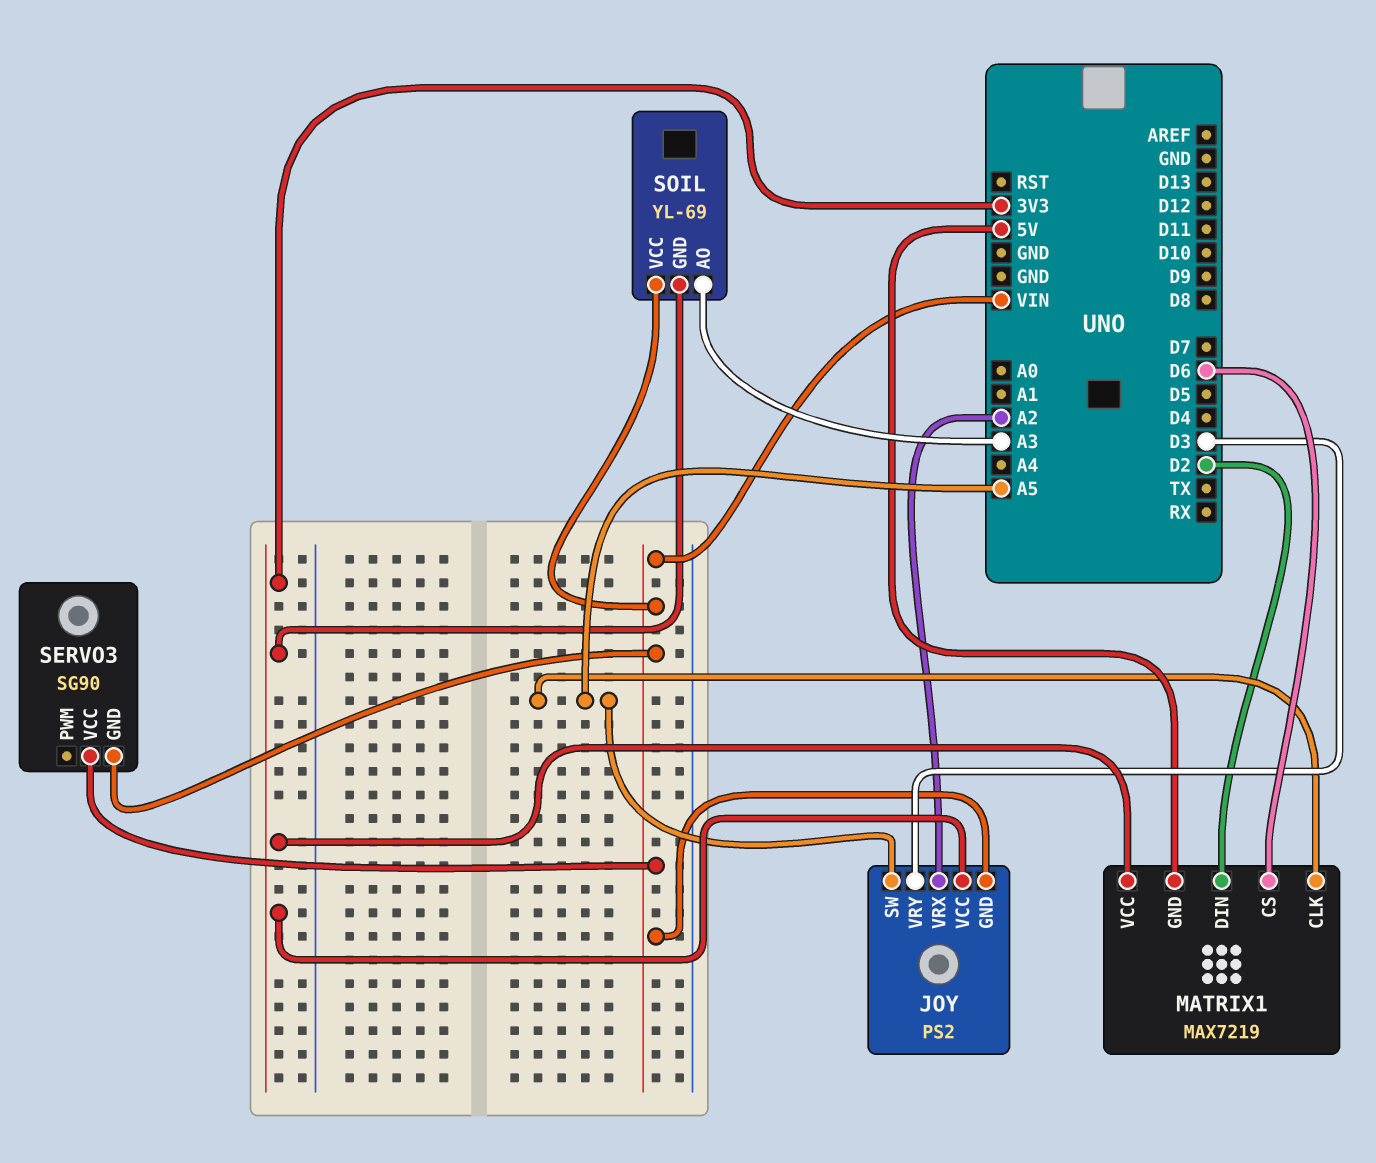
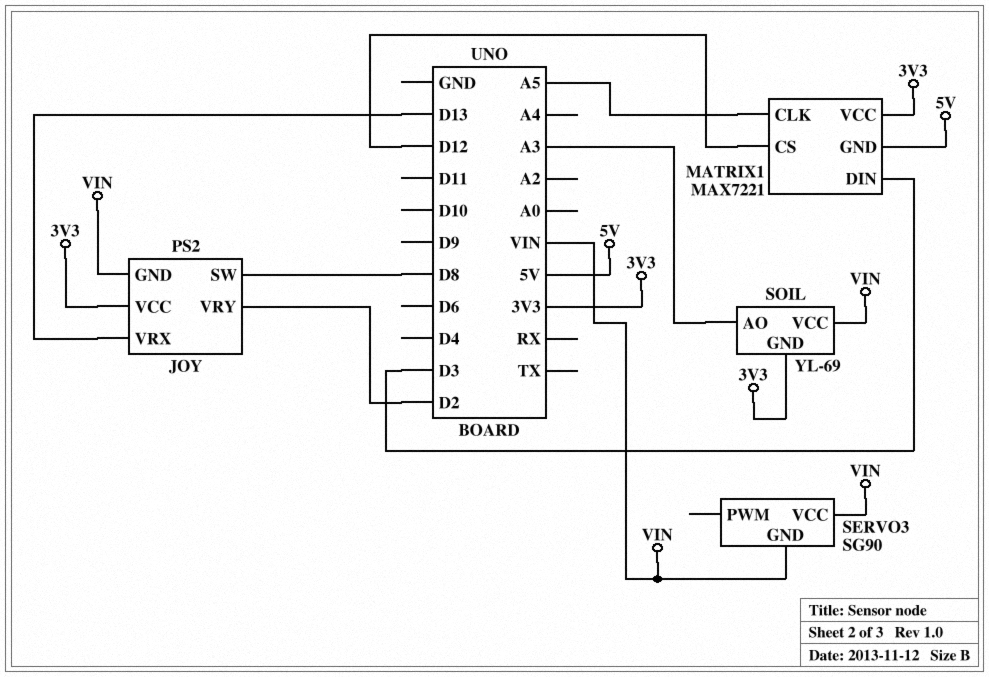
JOY pin SW: A5 -> D8
JOY pin VRX: A2 -> D13
JOY pin VRY: D3 -> D2
MATRIX1: MAX7219 -> MAX7221
MATRIX1 pin CS: D6 -> D12
MATRIX1 pin DIN: D2 -> D3

